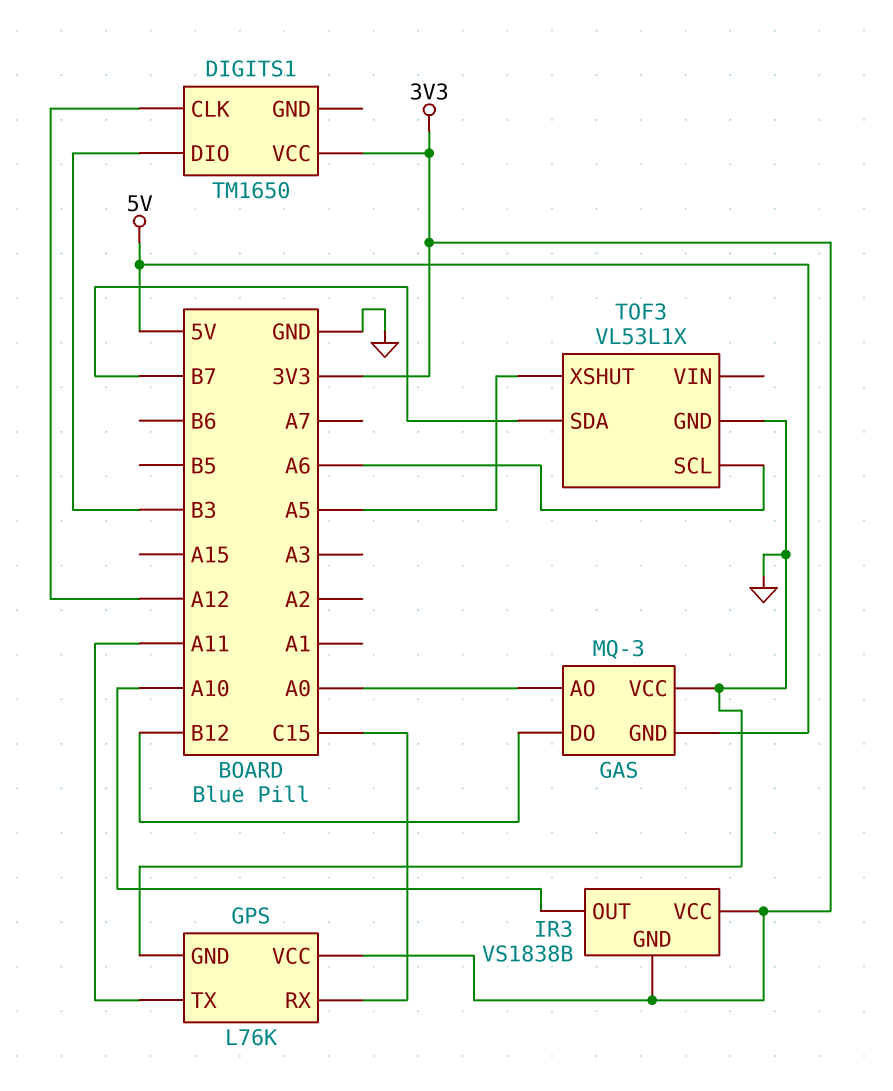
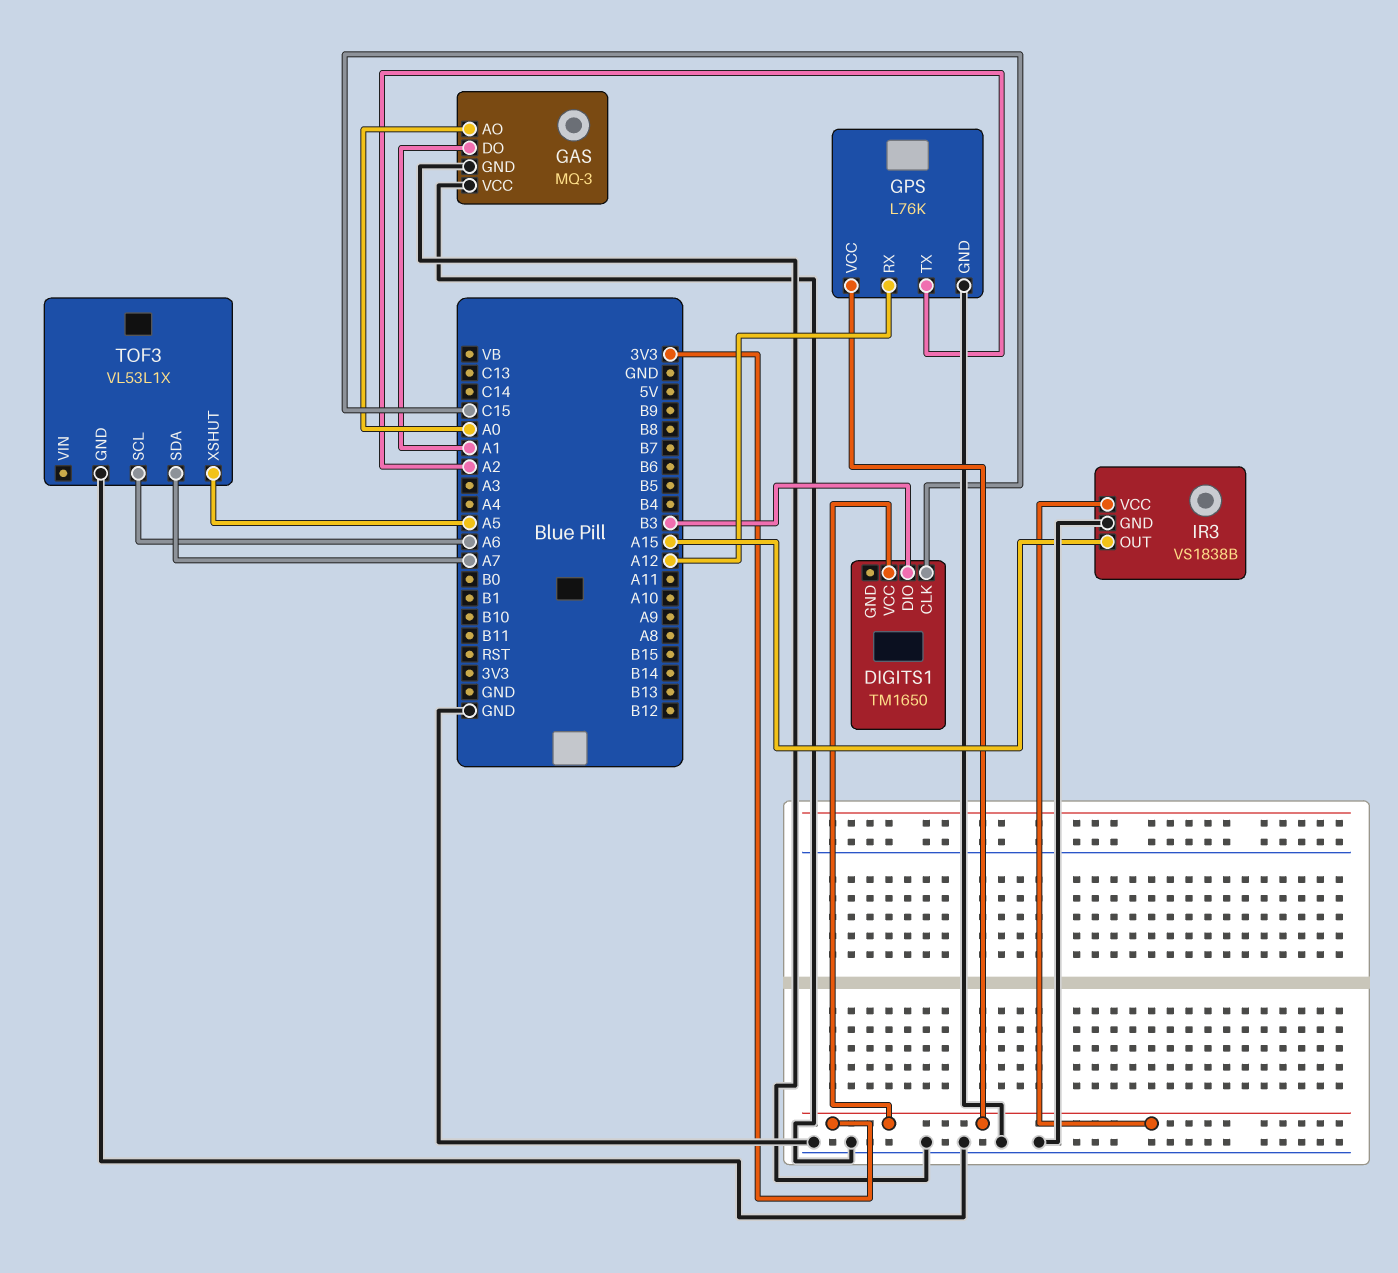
DIGITS1 pin CLK: A12 -> C15
GAS pin DO: B12 -> A1
GAS pin GND: 5V -> GND
GPS pin RX: C15 -> A12
GPS pin TX: A11 -> A2
IR3 pin GND: 3V3 -> GND
IR3 pin OUT: A10 -> A15
TOF3 pin SDA: B7 -> A7

